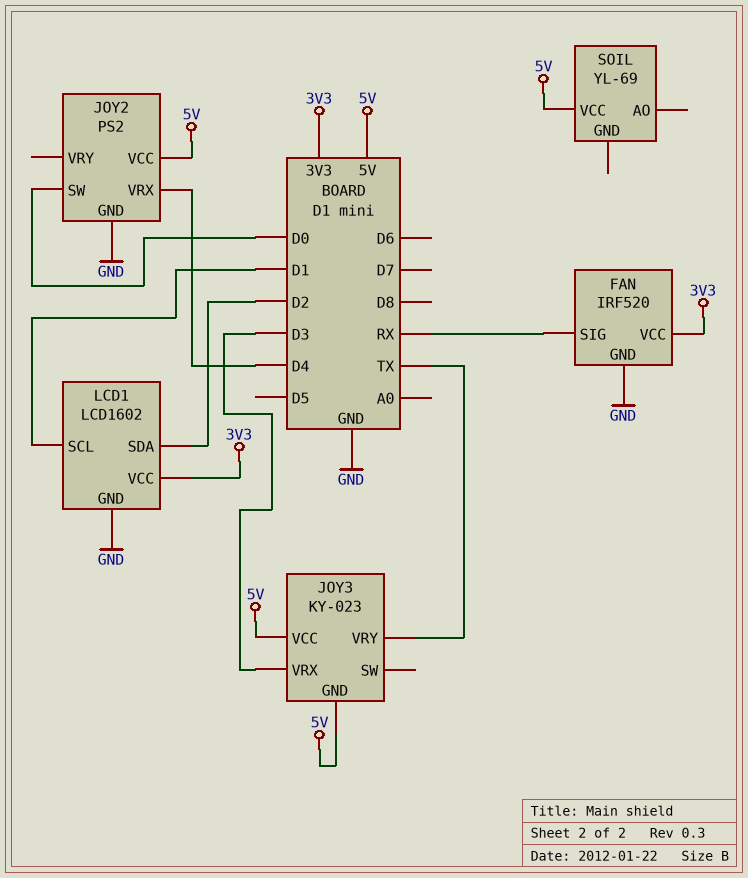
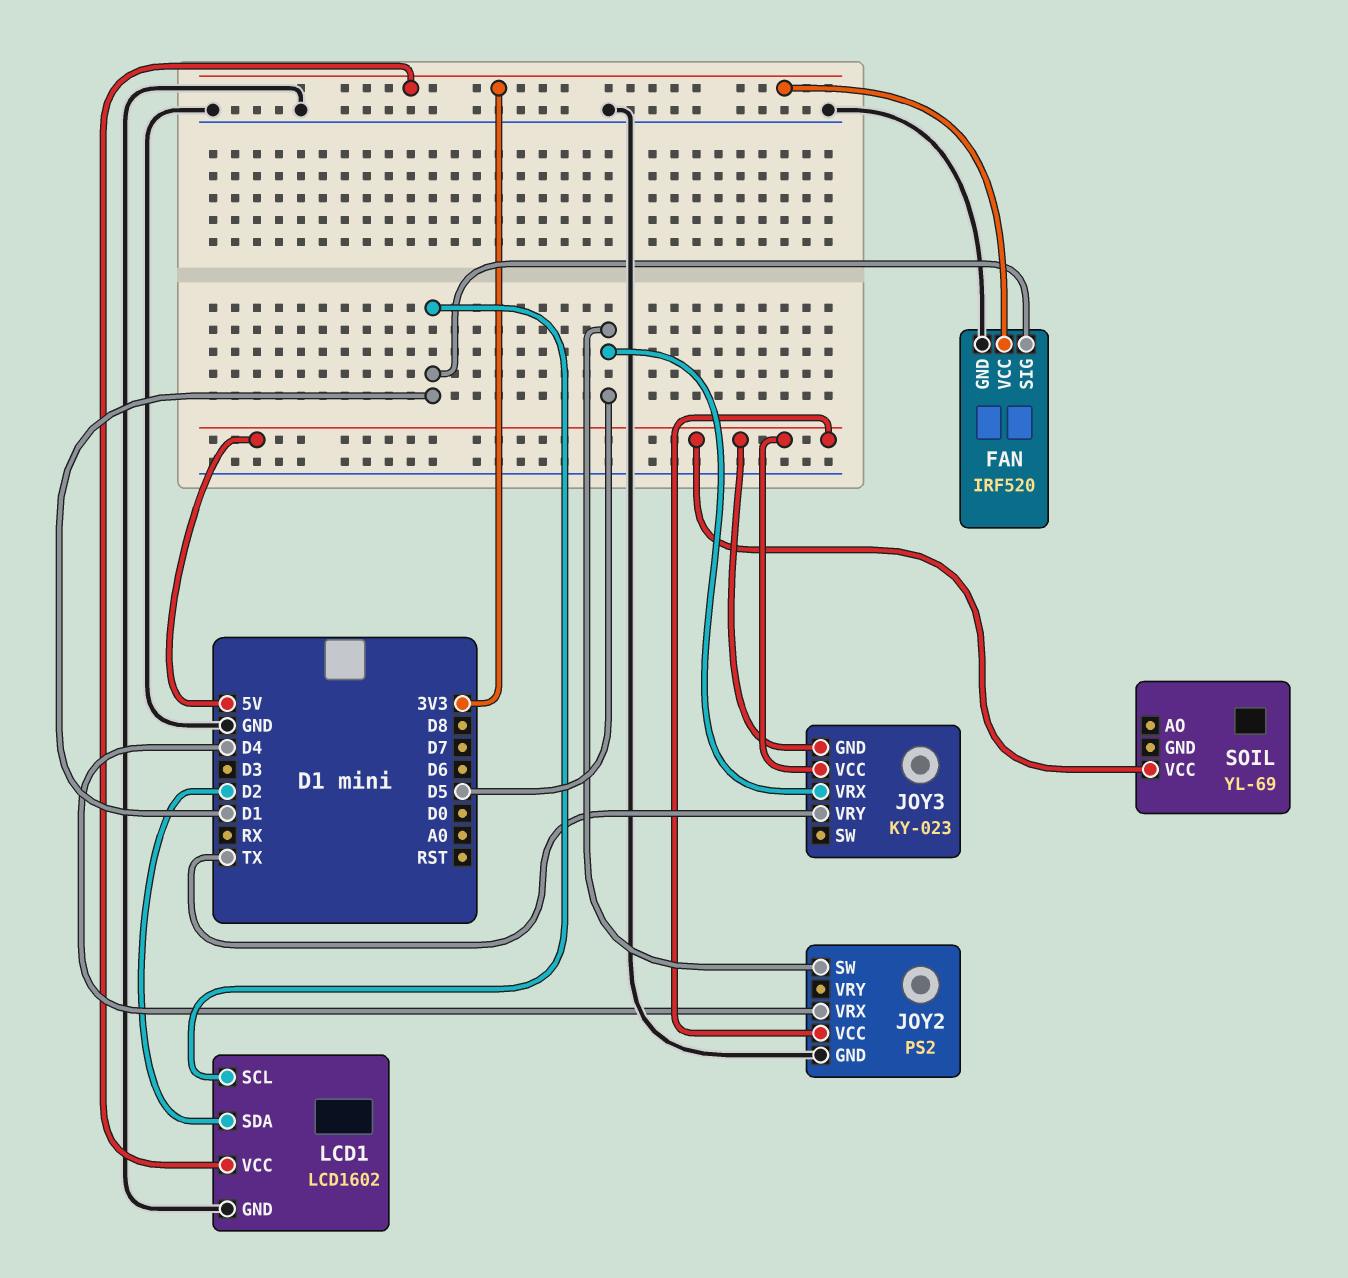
FAN pin SIG: RX -> D1
JOY2 pin SW: D0 -> D5
JOY3 pin VRX: D3 -> D5

